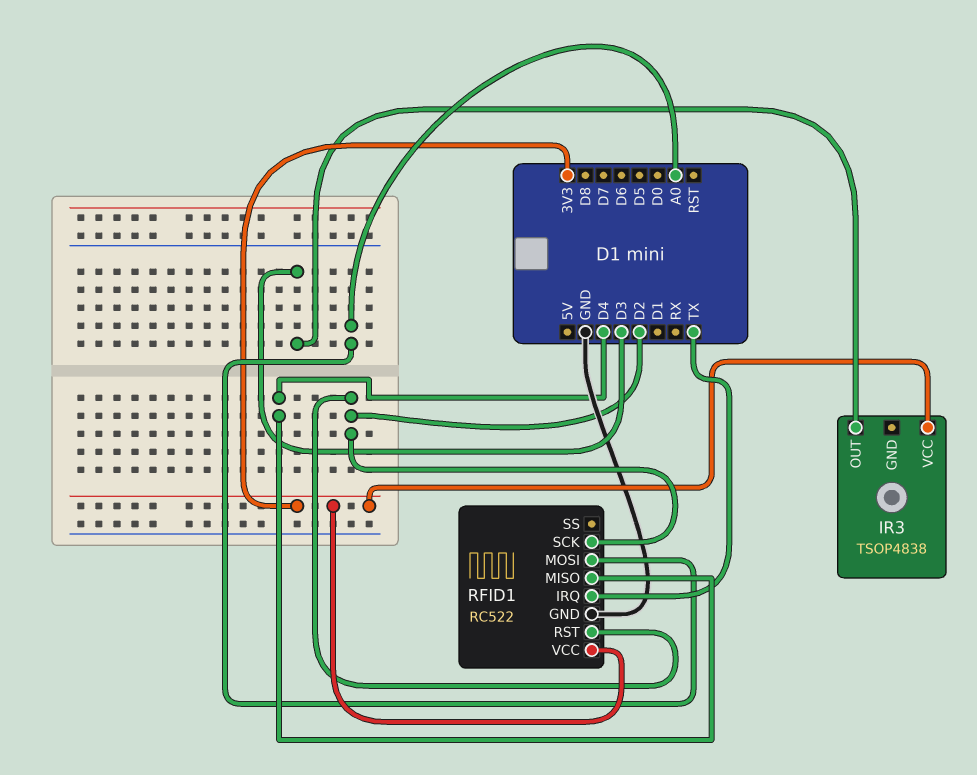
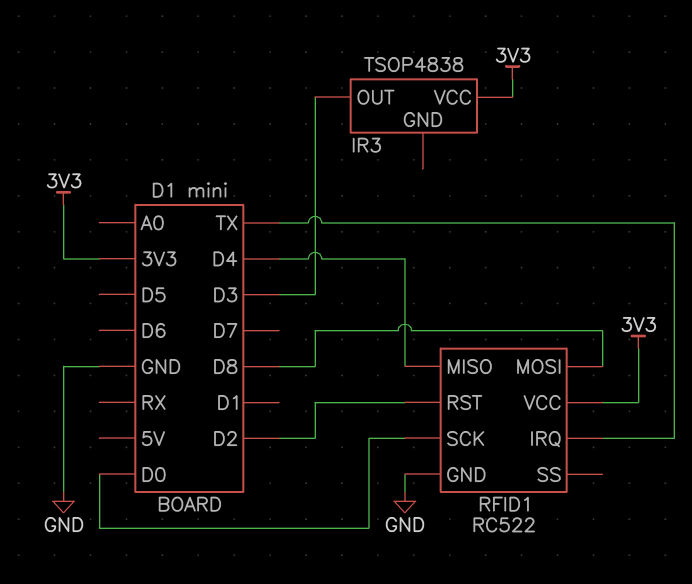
RFID1 pin MOSI: A0 -> D8
RFID1 pin SCK: D2 -> D0

